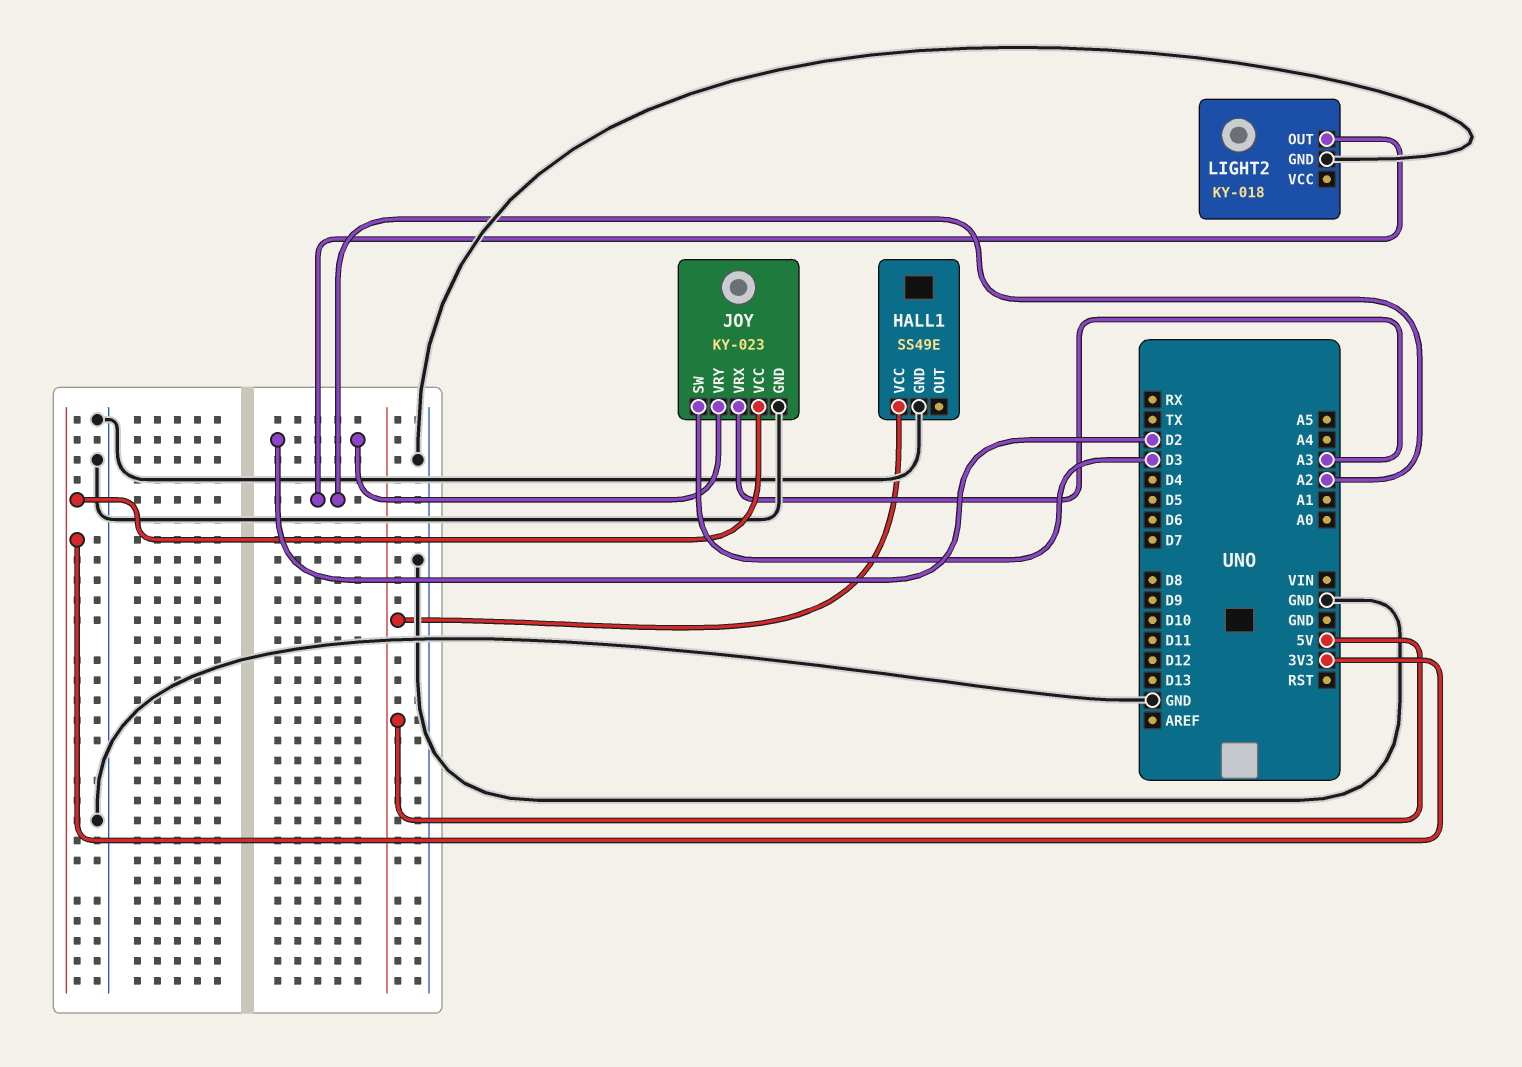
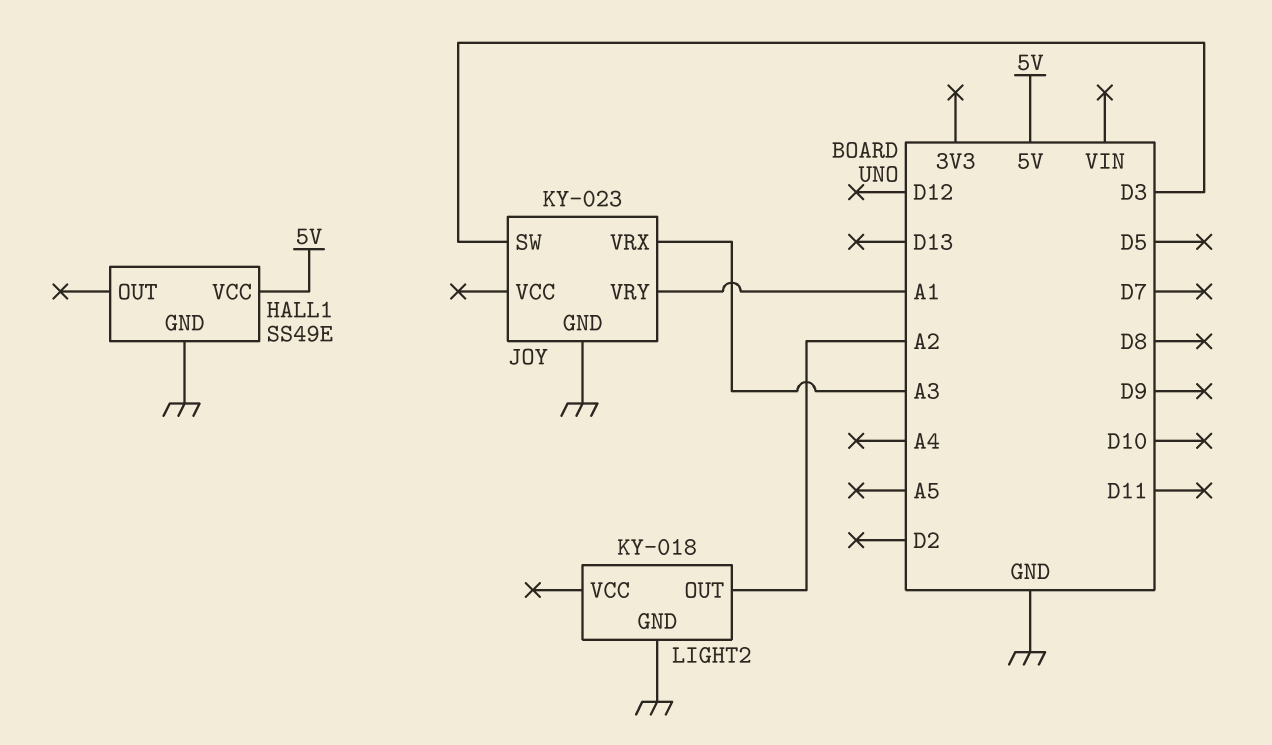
JOY pin VCC: 3V3 -> none
JOY pin VRY: D2 -> A1

